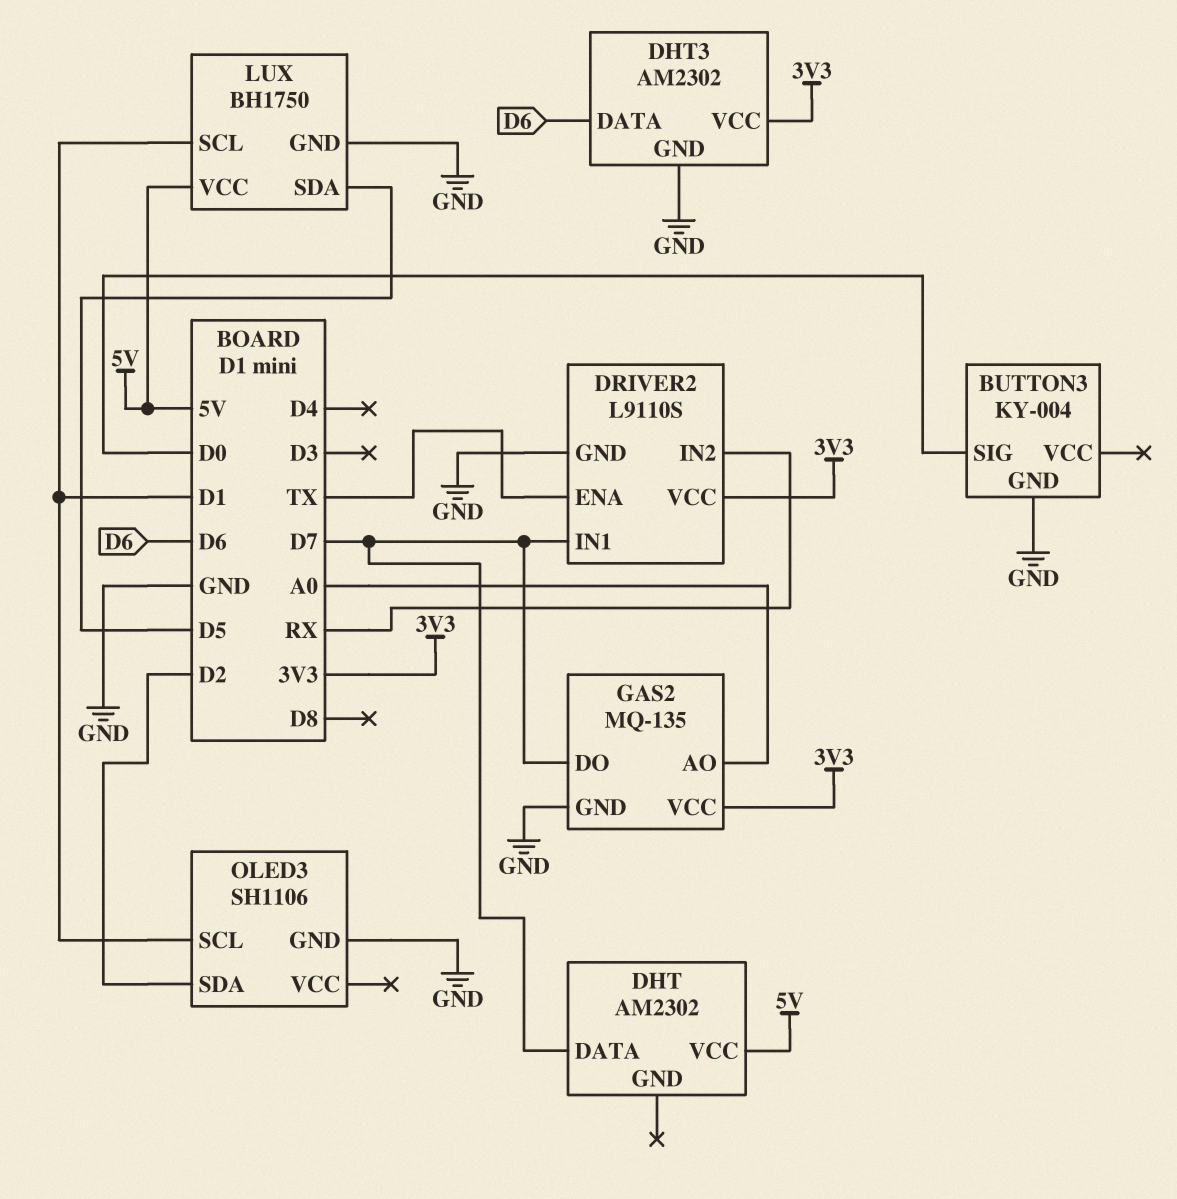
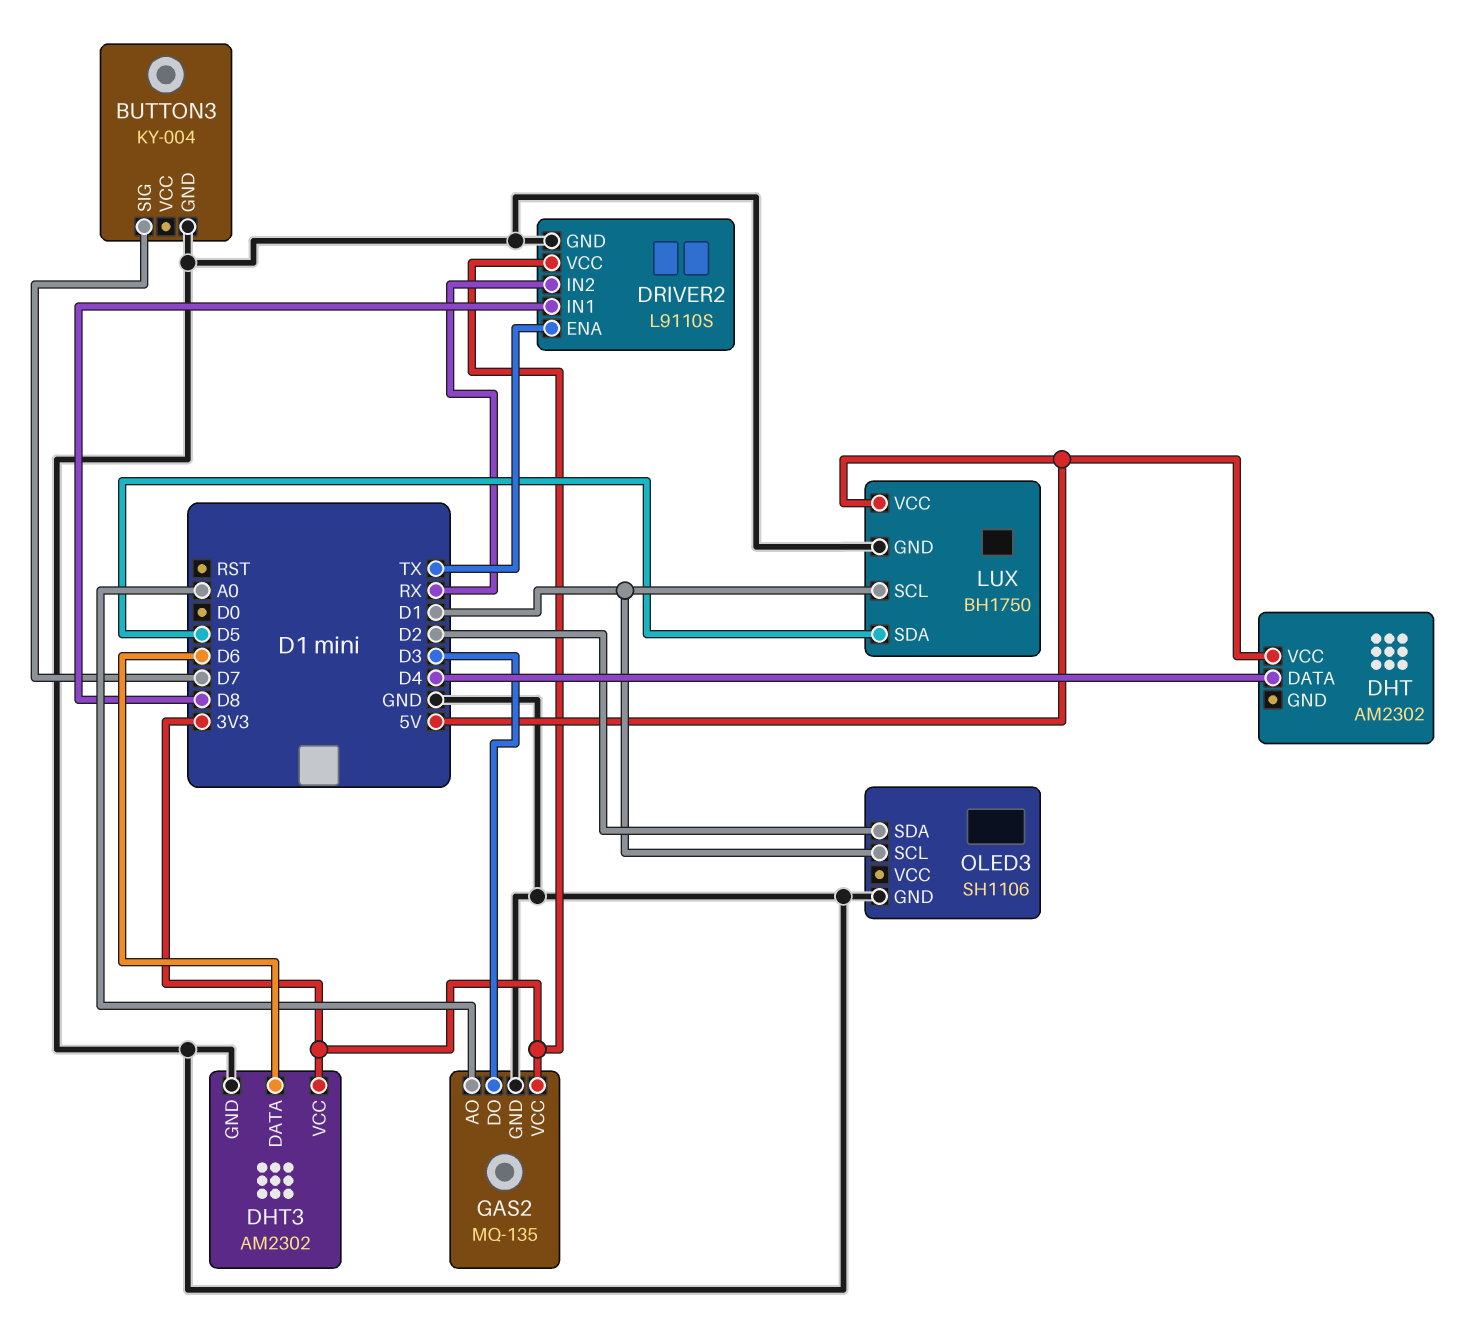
BUTTON3 pin SIG: D0 -> D7
DHT pin DATA: D7 -> D4
DRIVER2 pin IN1: D7 -> D8
GAS2 pin DO: D7 -> D3

